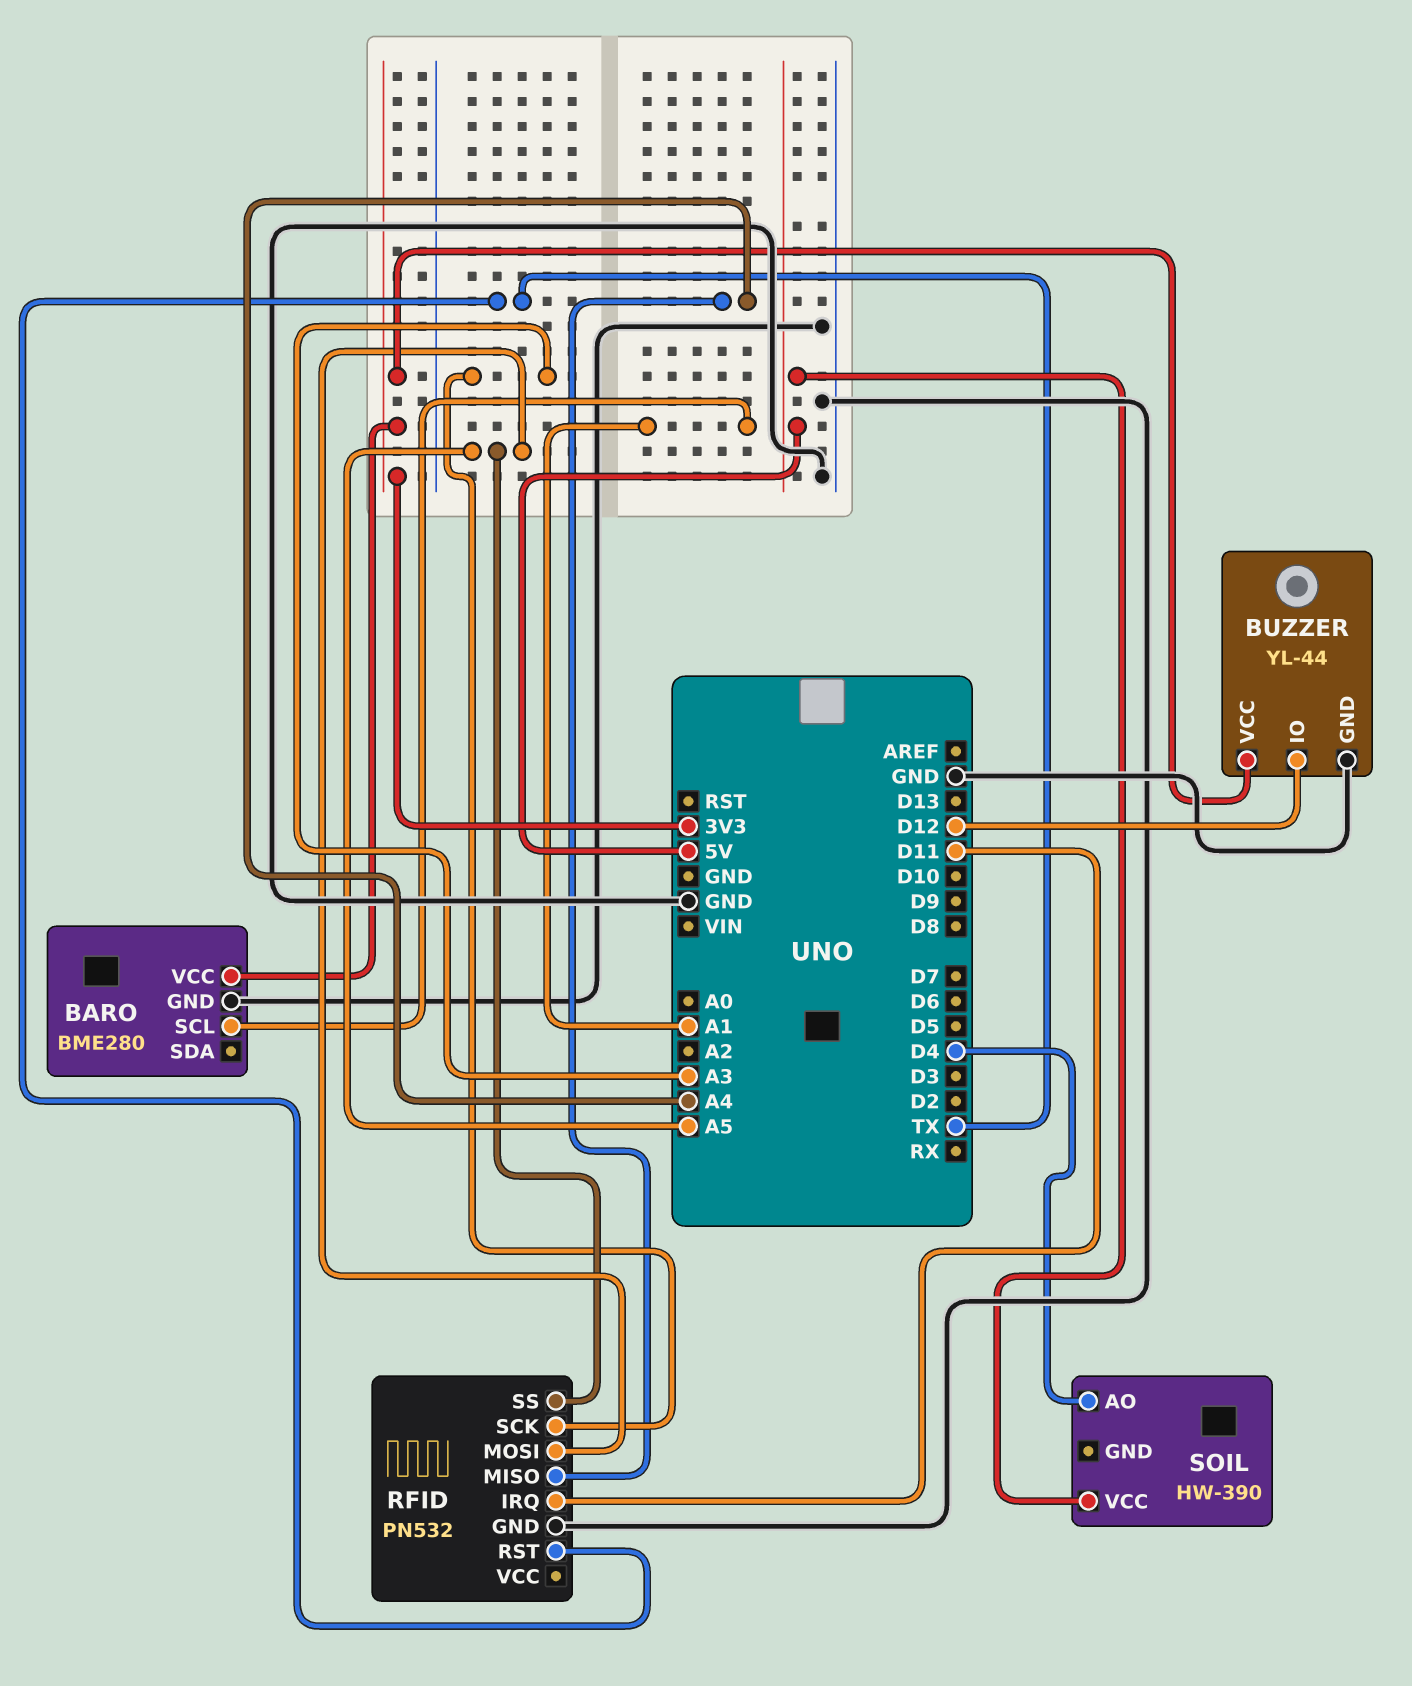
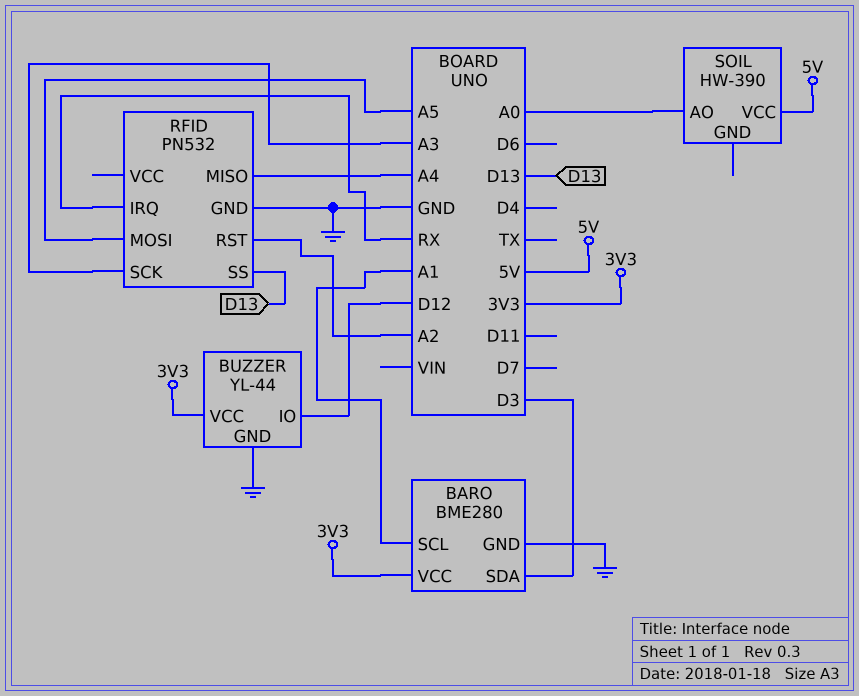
BARO pin SDA: none -> D3
RFID pin IRQ: D11 -> RX
RFID pin RST: TX -> A2
RFID pin SS: A5 -> D13
SOIL pin AO: D4 -> A0

